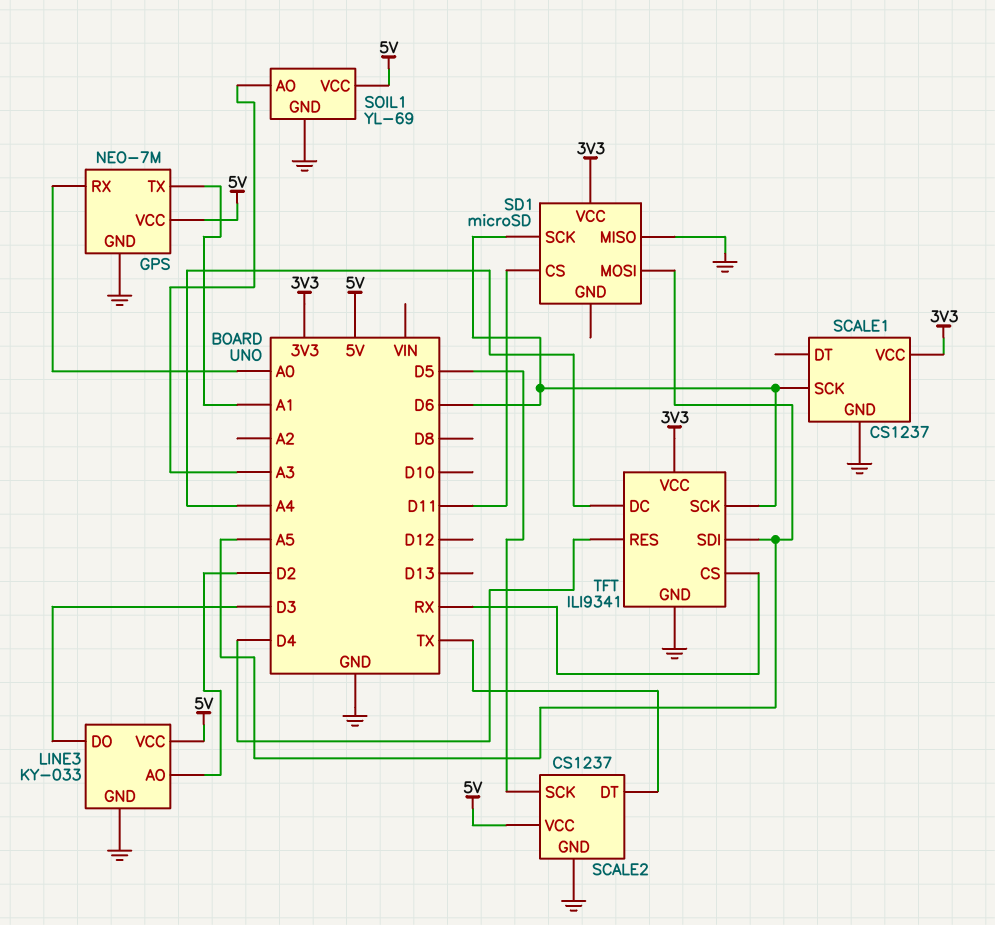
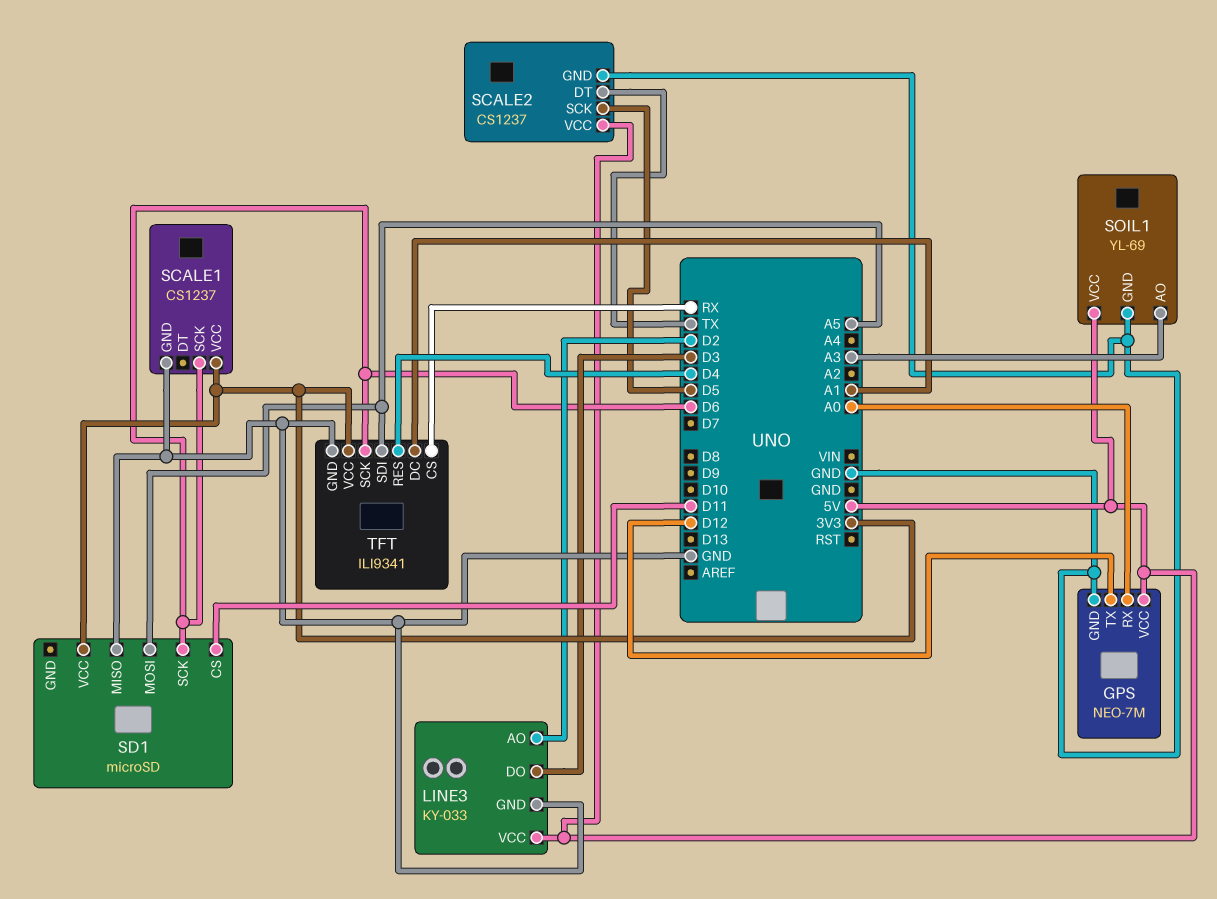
GPS pin TX: A1 -> D12
TFT pin DC: A4 -> A1

